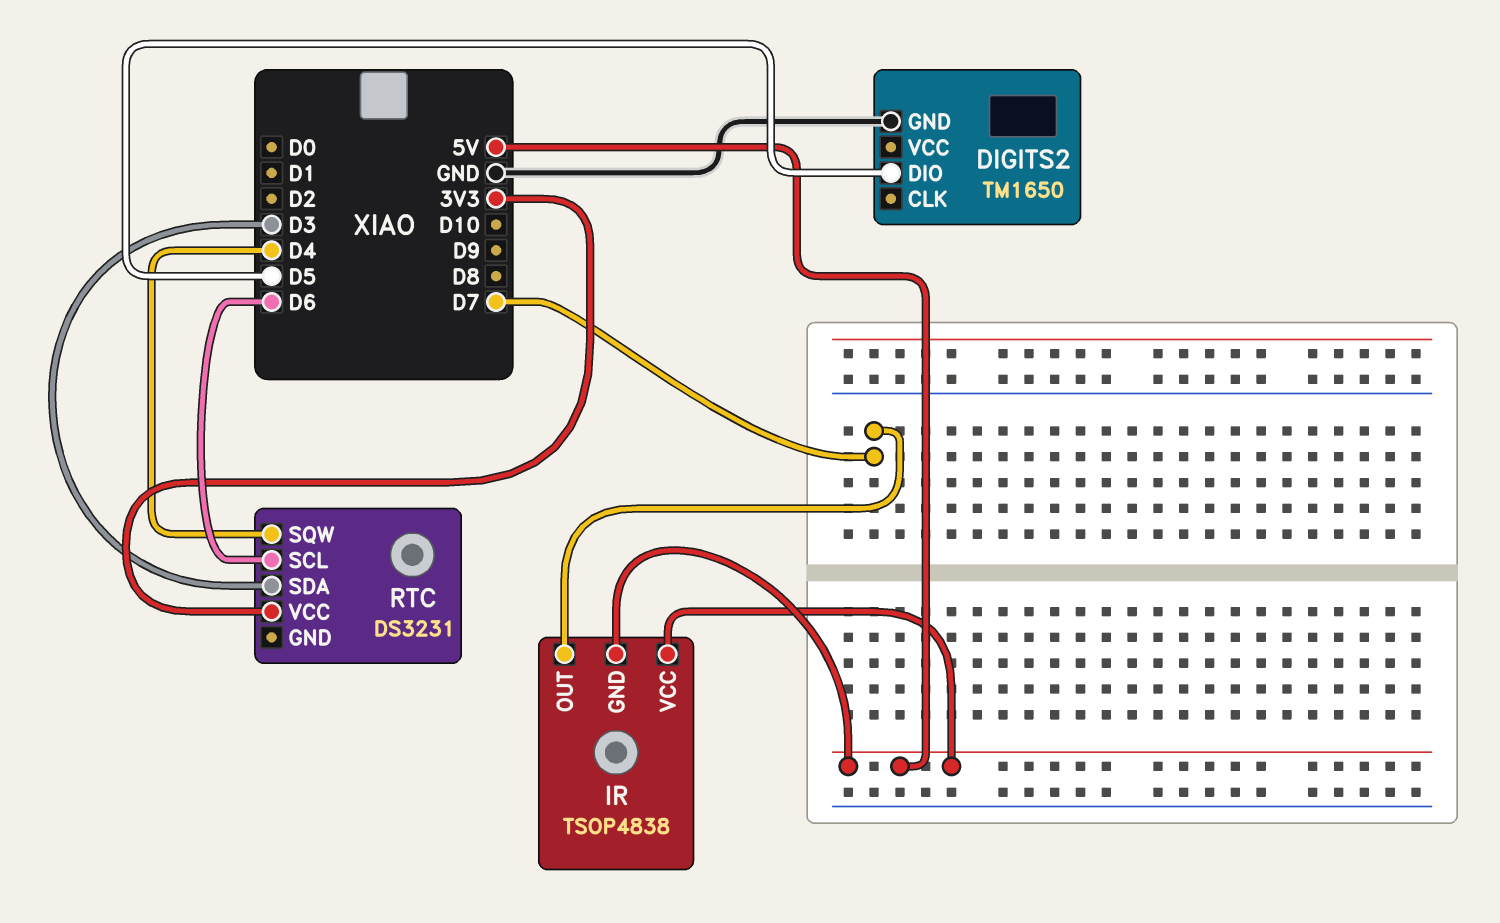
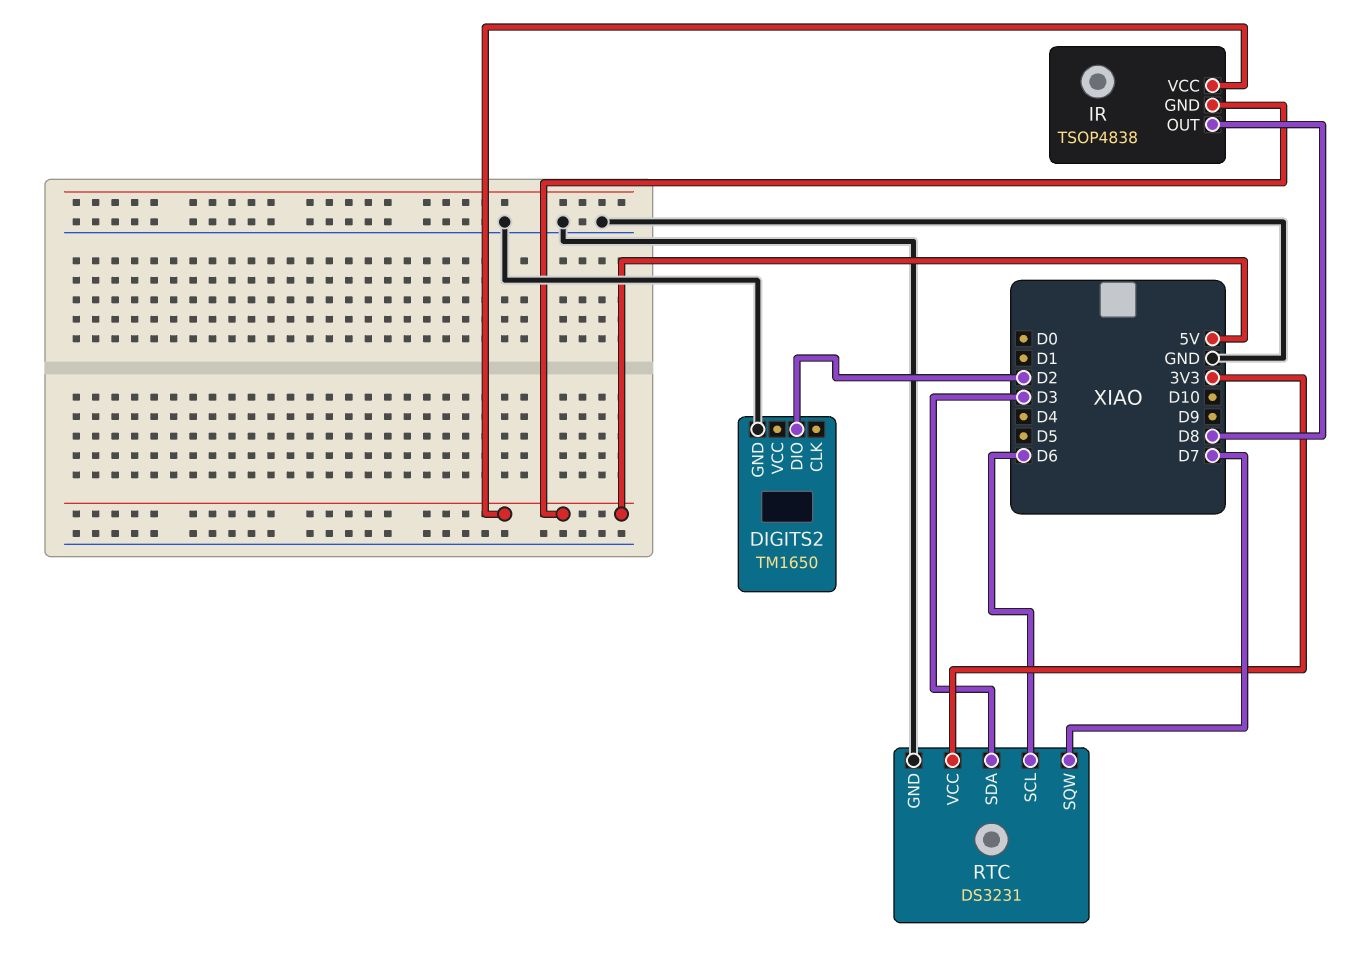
DIGITS2 pin DIO: D5 -> D2
IR pin OUT: D7 -> D8
RTC pin GND: none -> GND
RTC pin SQW: D4 -> D7

